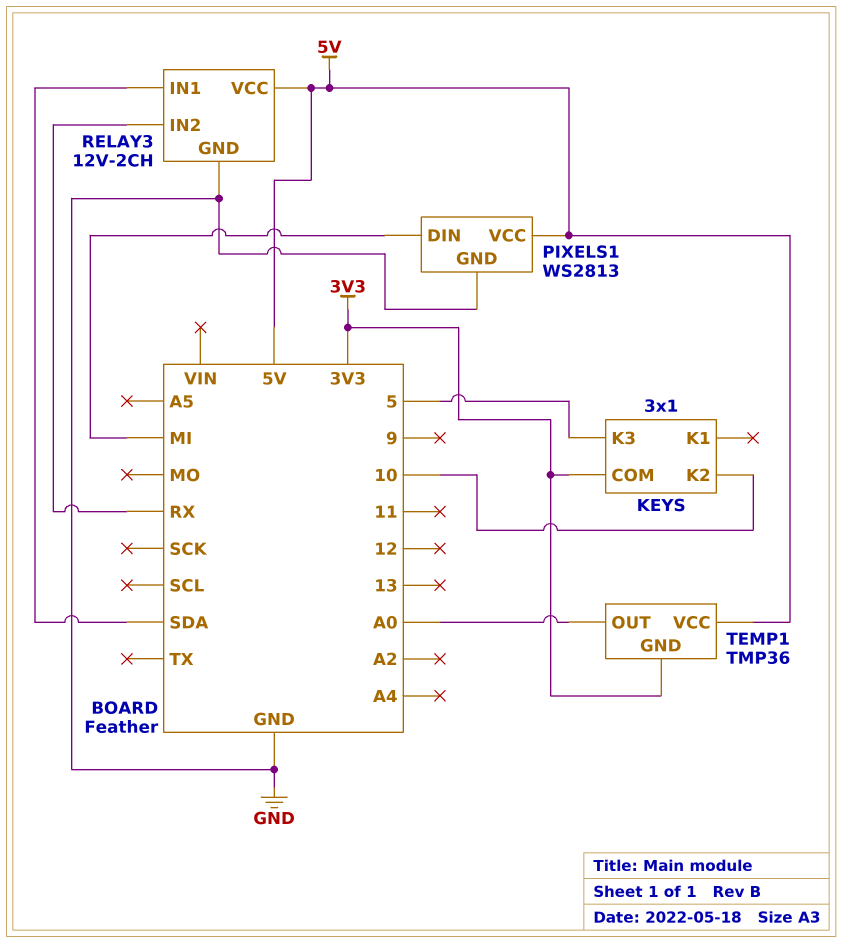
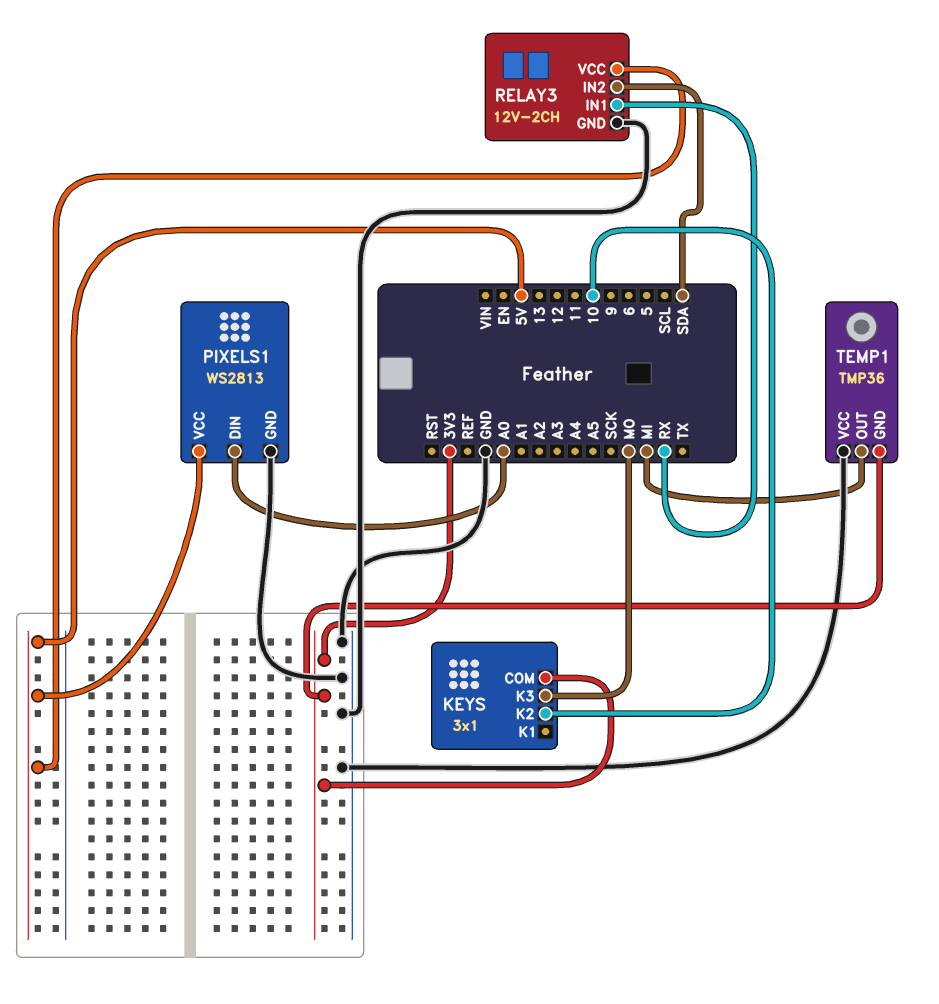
KEYS pin K3: 5 -> MO
PIXELS1 pin DIN: MI -> A0
RELAY3 pin IN1: SDA -> RX
RELAY3 pin IN2: RX -> SDA
TEMP1 pin OUT: A0 -> MI
TEMP1 pin VCC: 5V -> GND

